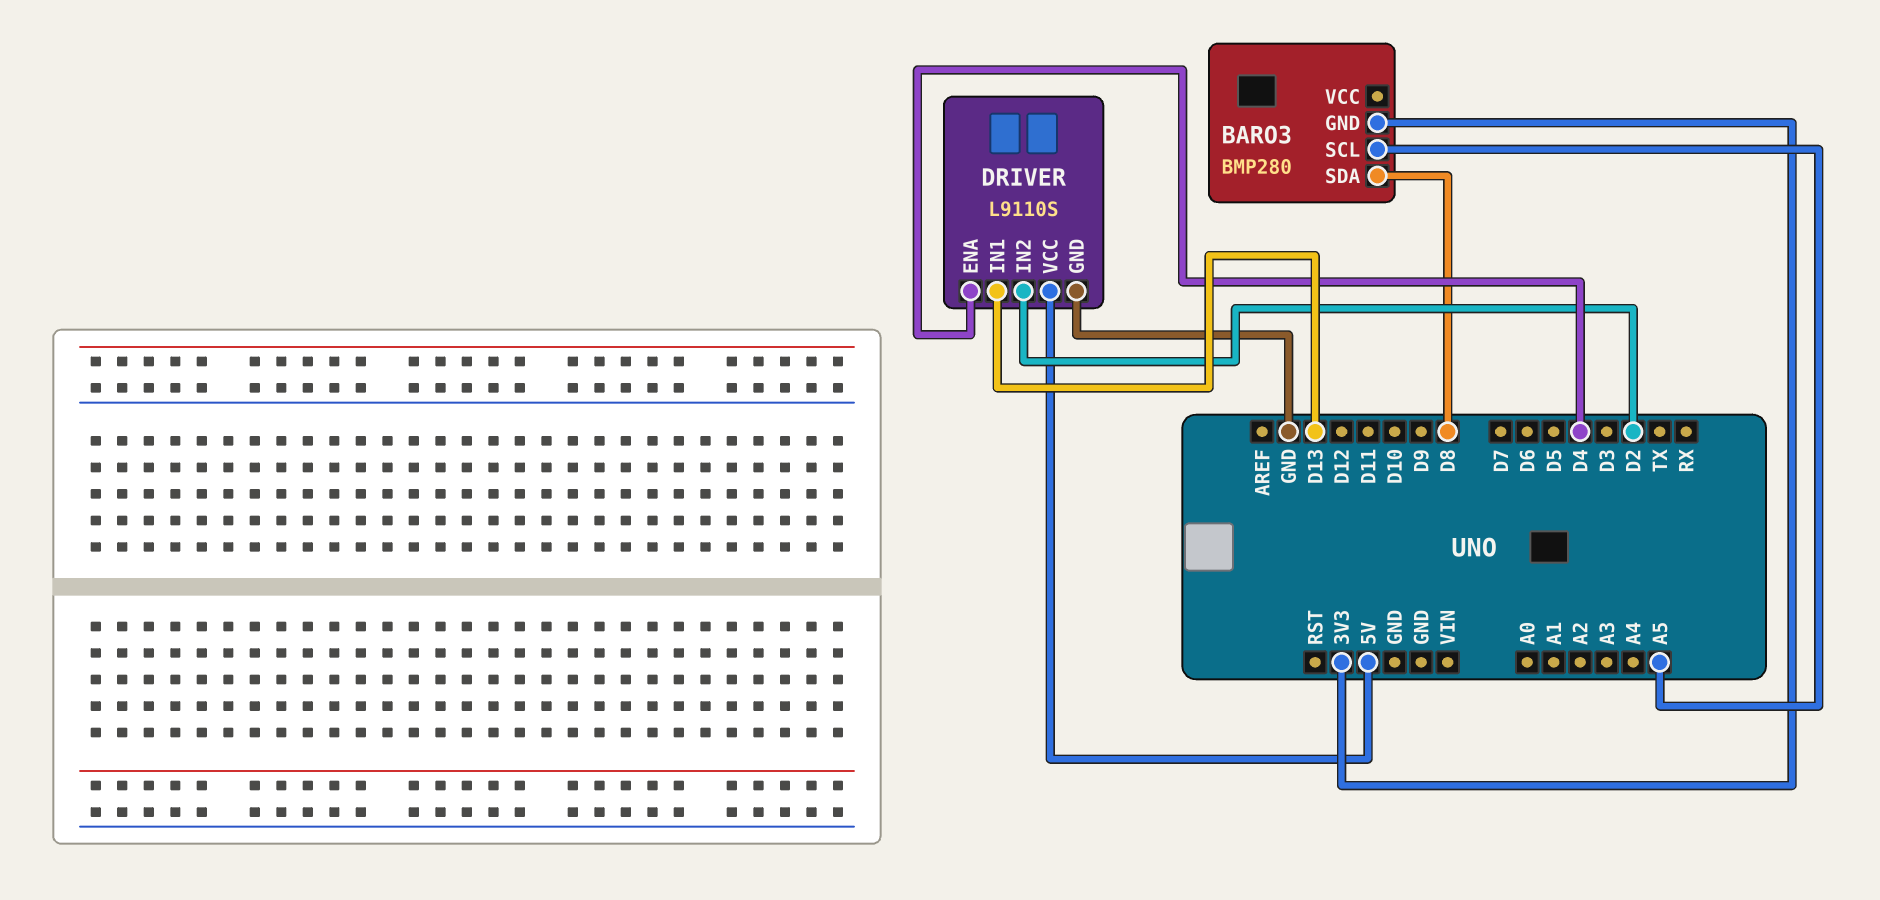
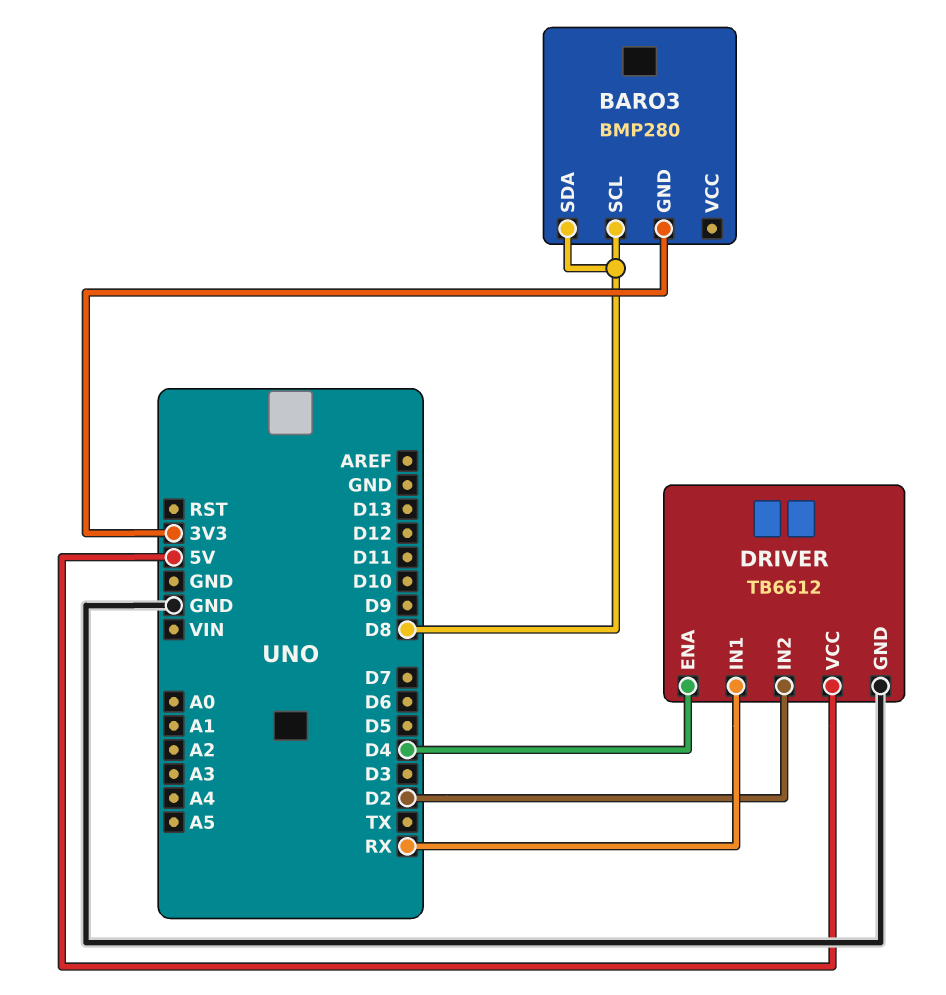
BARO3 pin SCL: A5 -> D8
DRIVER: L9110S -> TB6612
DRIVER pin IN1: D13 -> RX

